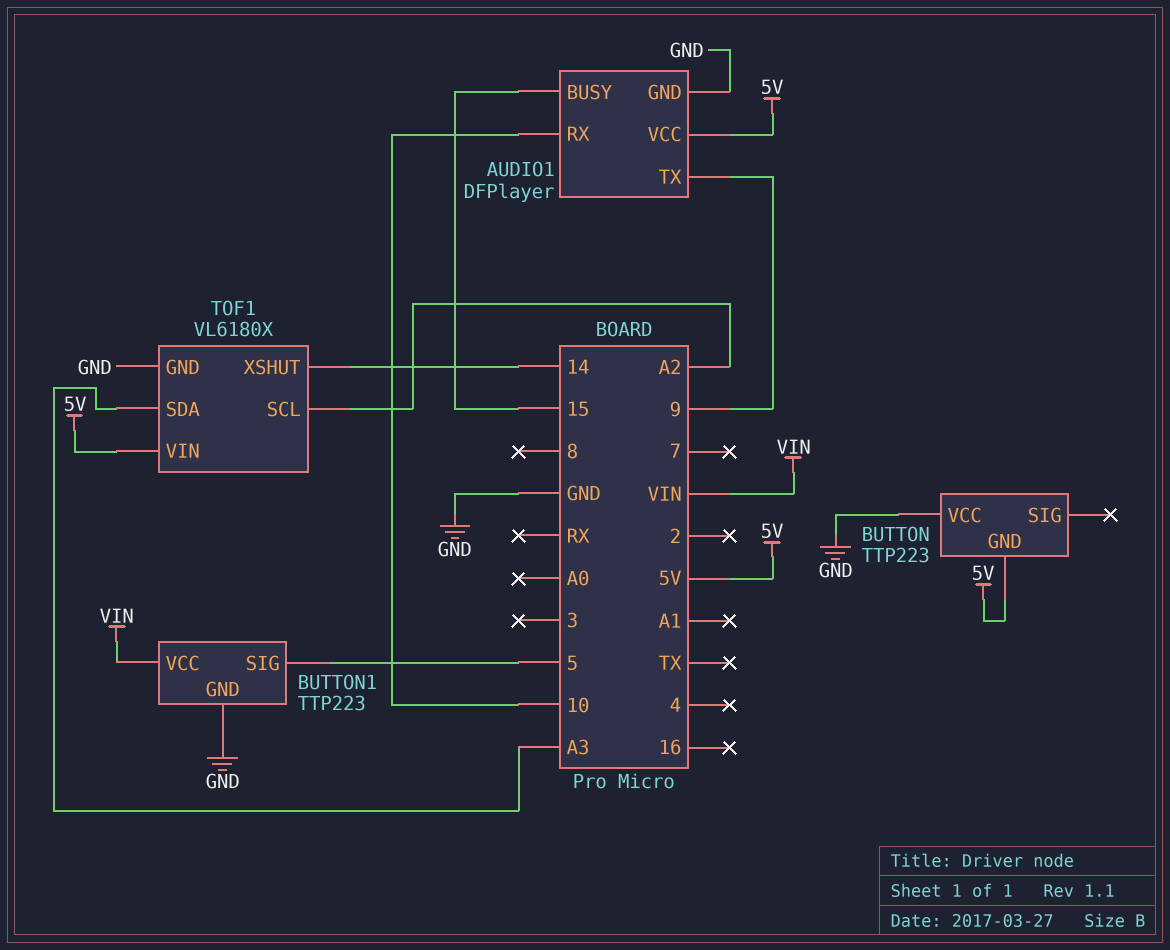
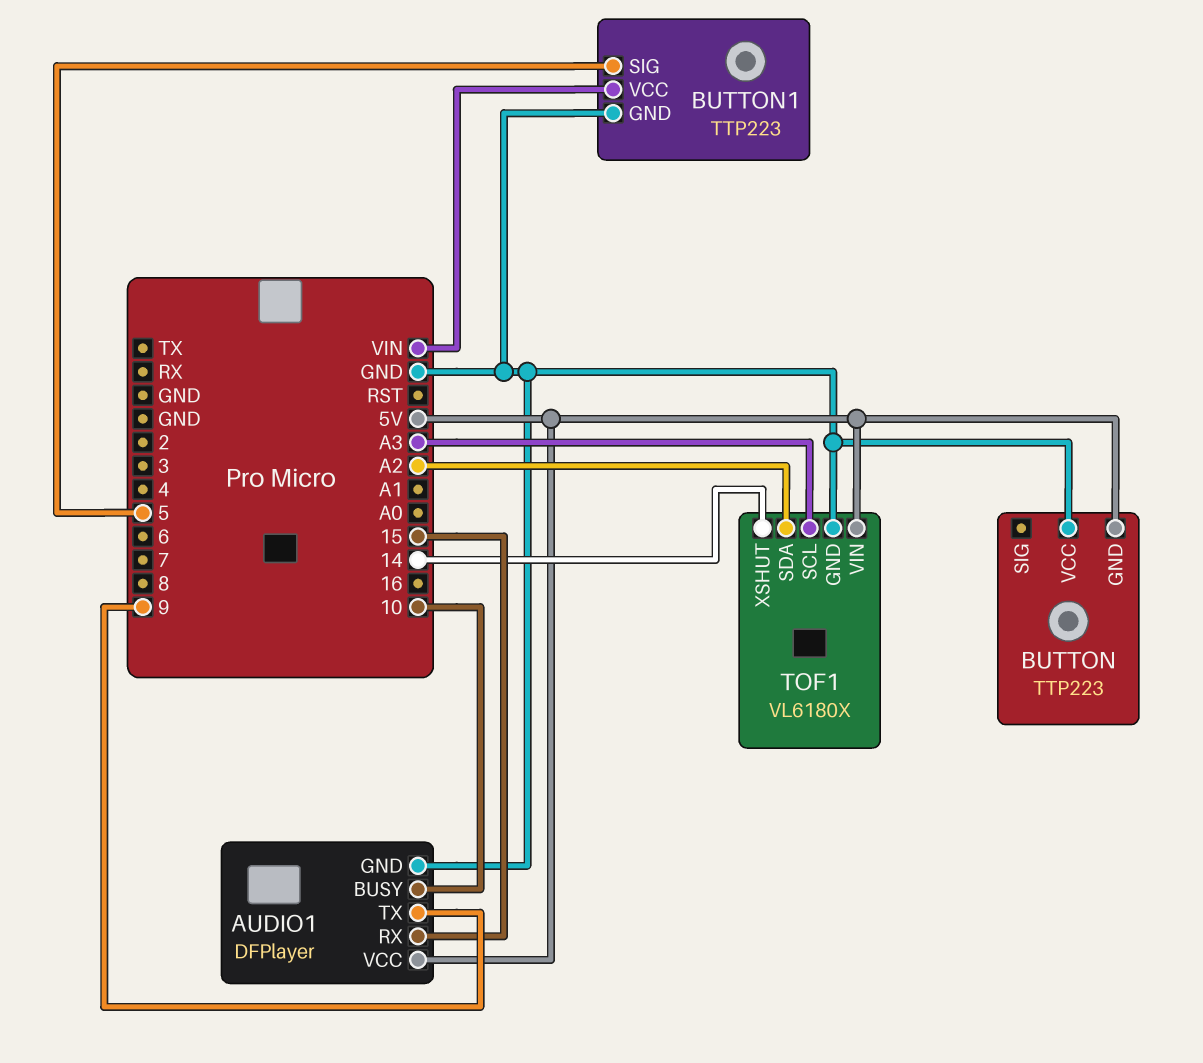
AUDIO1 pin BUSY: 15 -> 10
AUDIO1 pin RX: 10 -> 15
TOF1 pin SCL: A2 -> A3
TOF1 pin SDA: A3 -> A2

